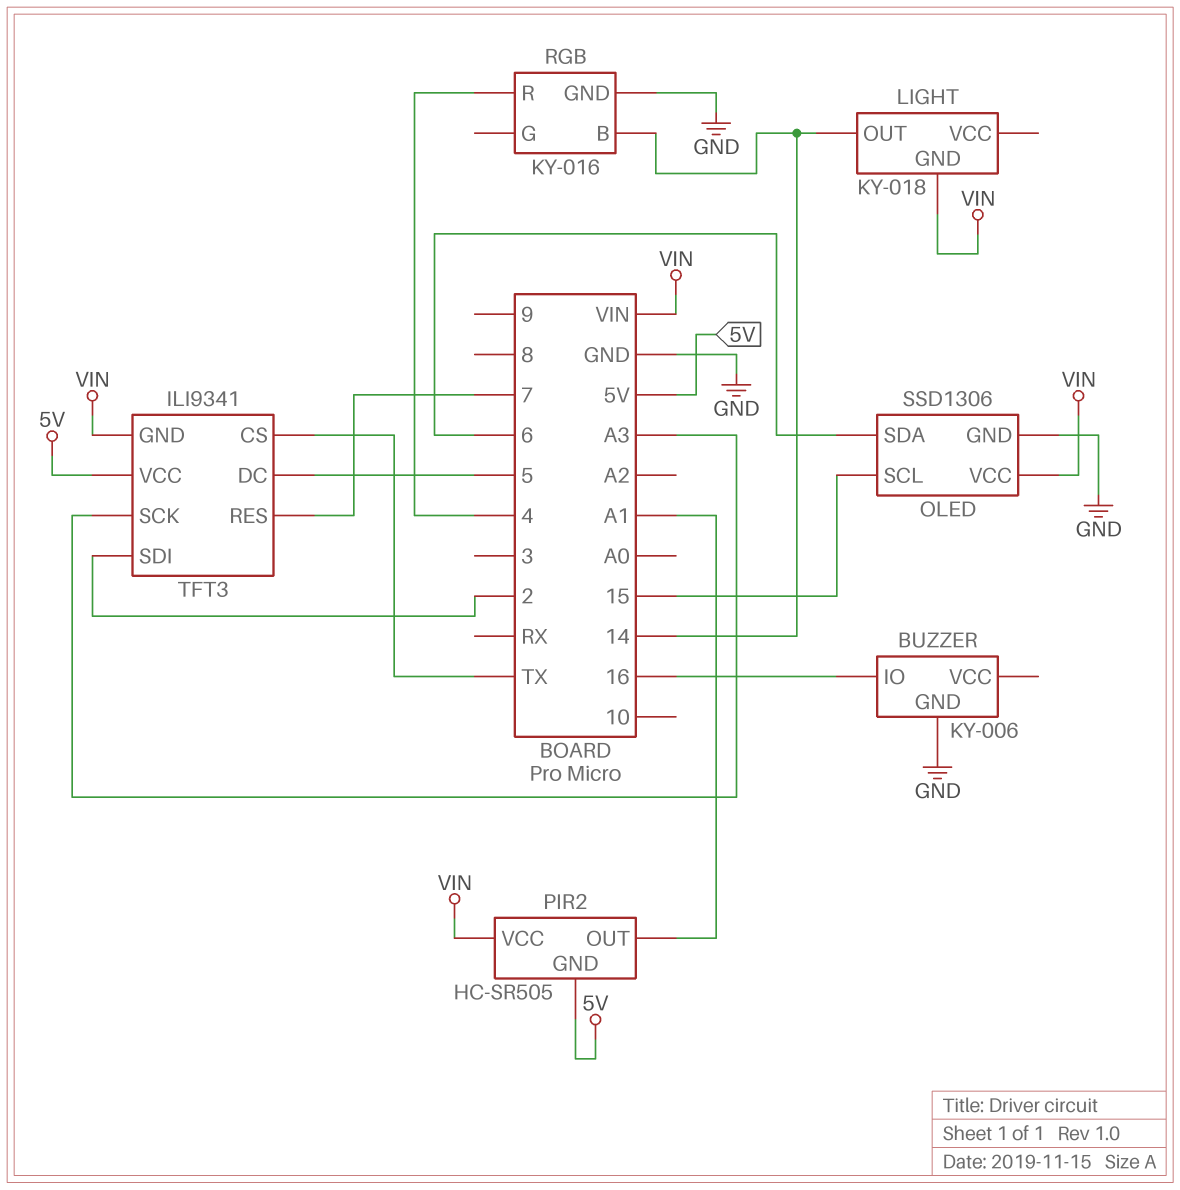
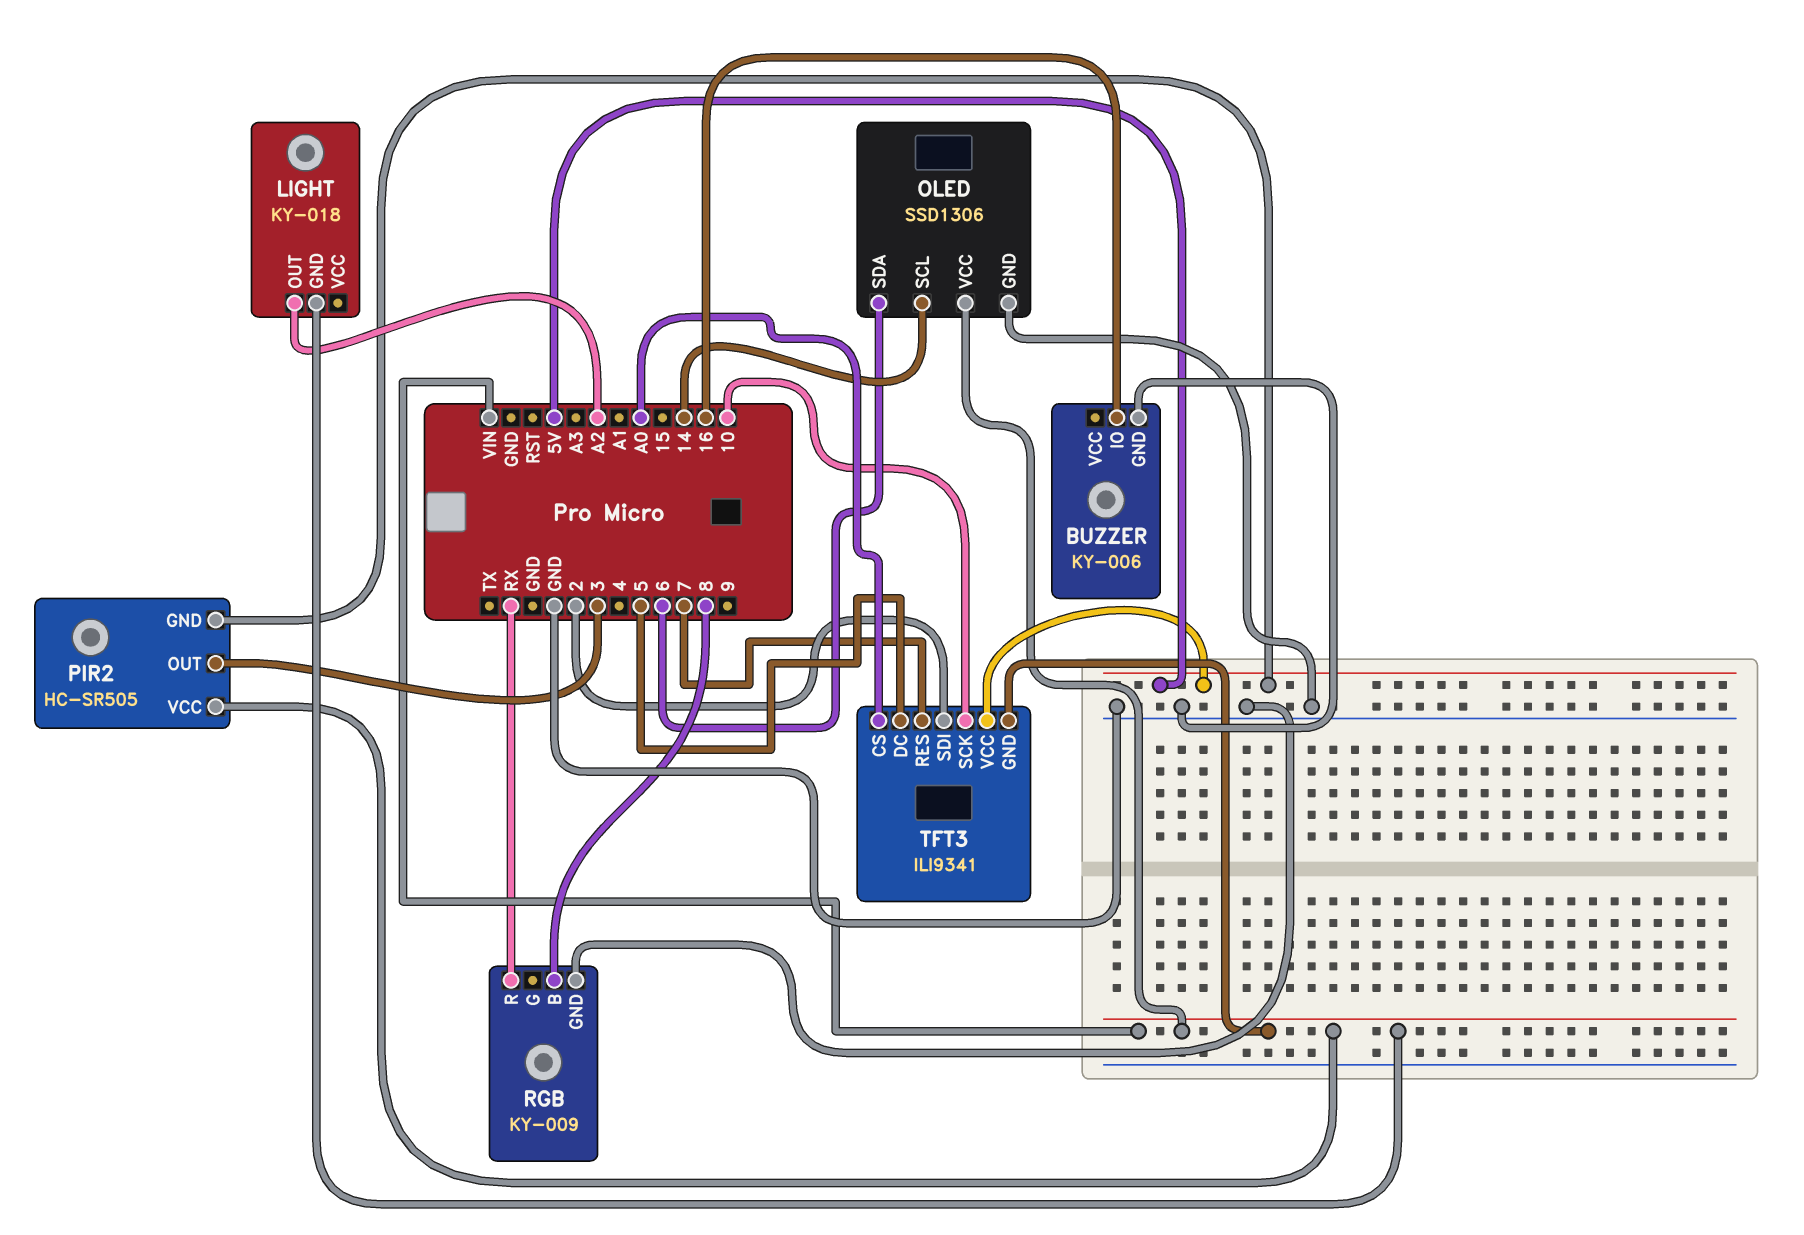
LIGHT pin OUT: 14 -> A2
OLED pin SCL: 15 -> 14
PIR2 pin OUT: A1 -> 3
RGB: KY-016 -> KY-009
RGB pin B: 14 -> 8
RGB pin R: 4 -> RX
TFT3 pin CS: TX -> A0
TFT3 pin SCK: A3 -> 10

